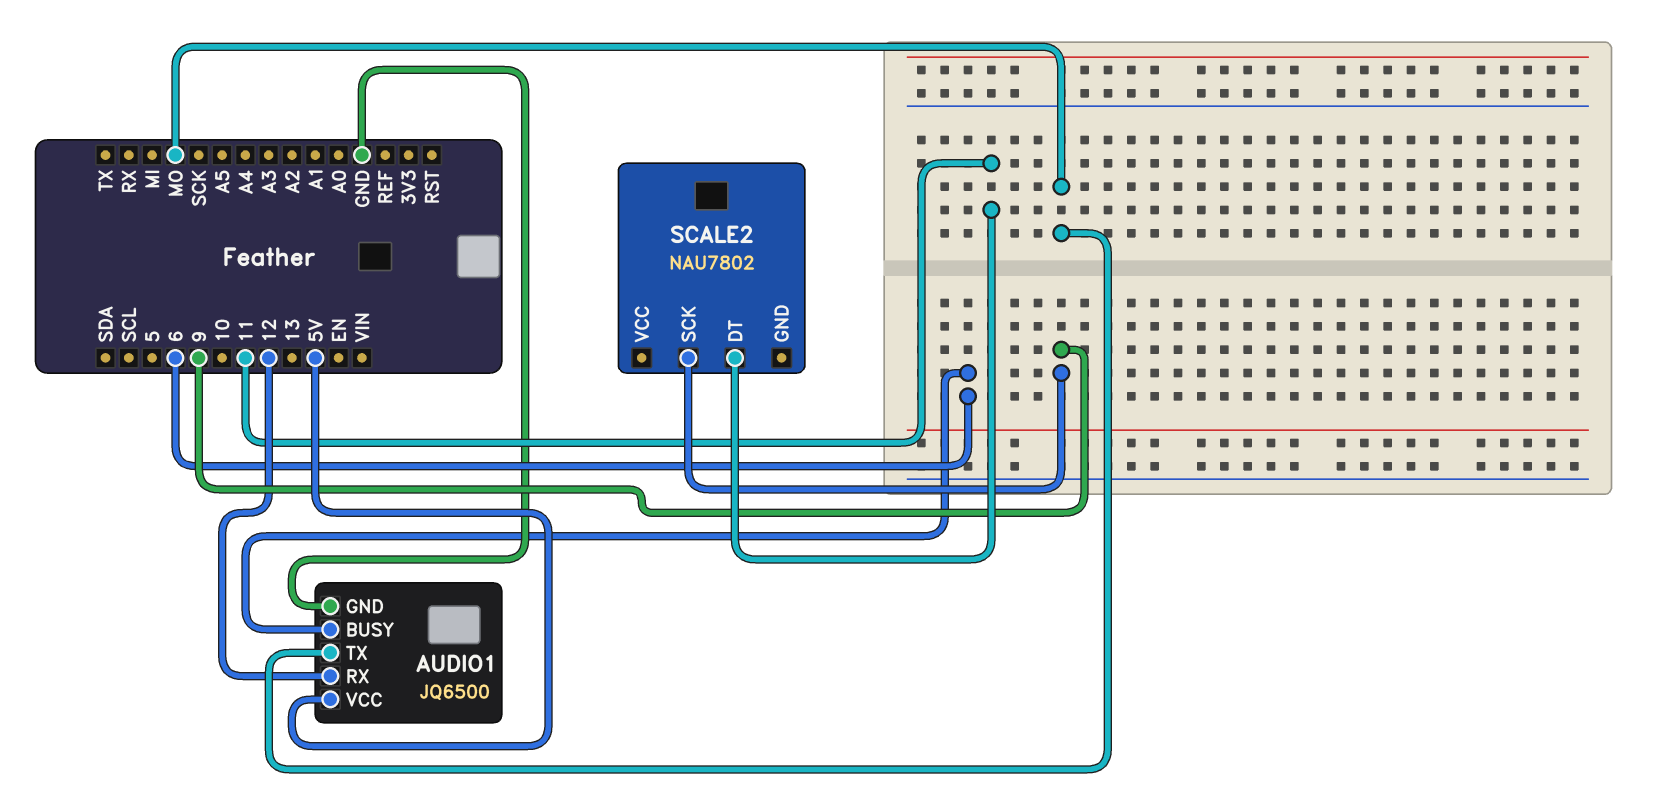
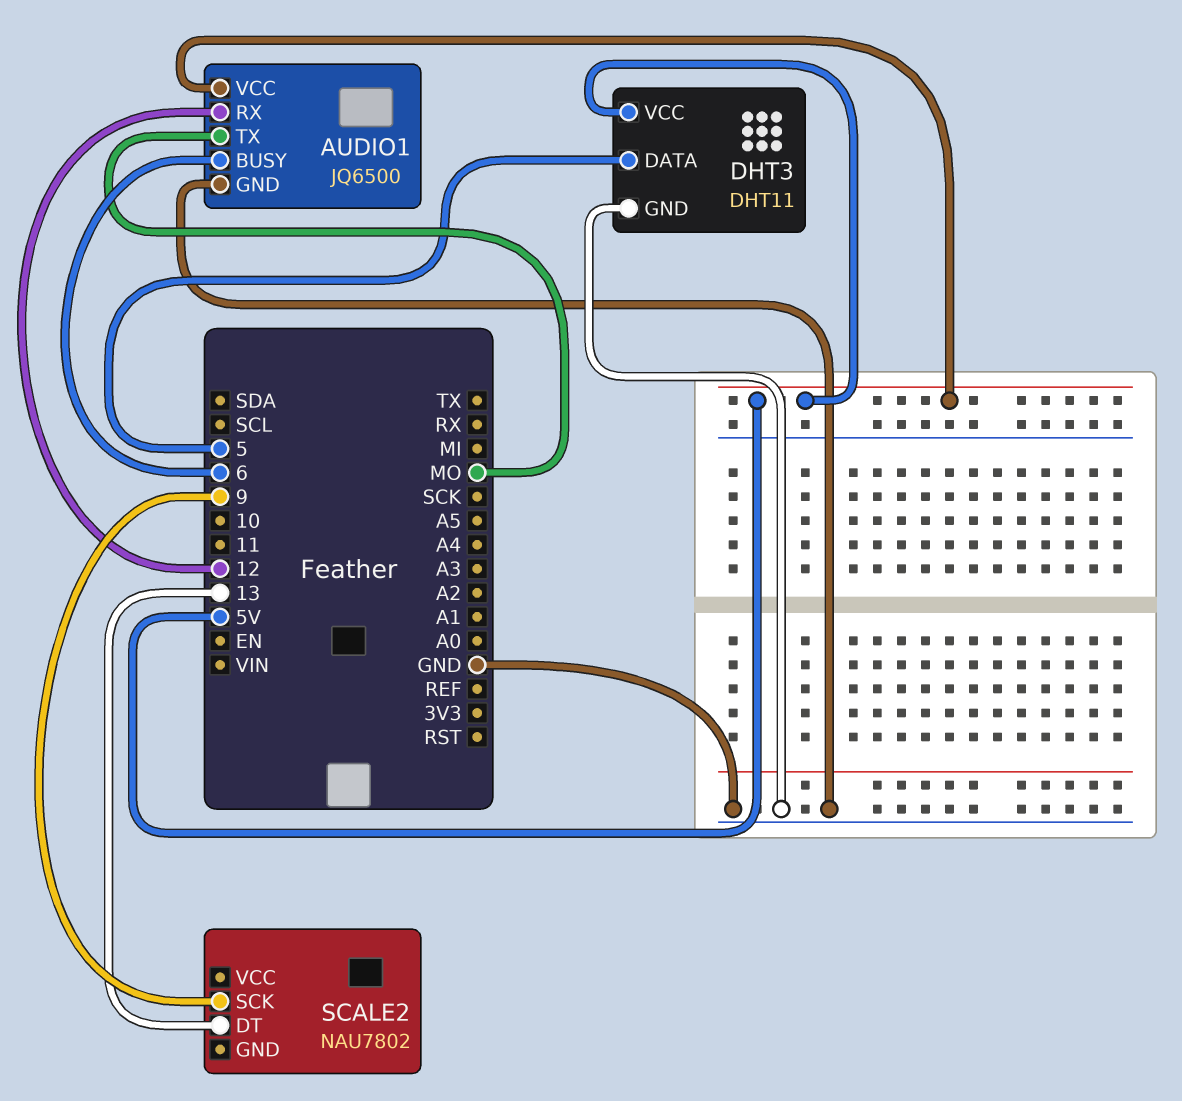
DHT3: none -> DHT11
DHT3 pin DATA: none -> 5
DHT3 pin GND: none -> GND
DHT3 pin VCC: none -> 5V
SCALE2 pin DT: 11 -> 13

